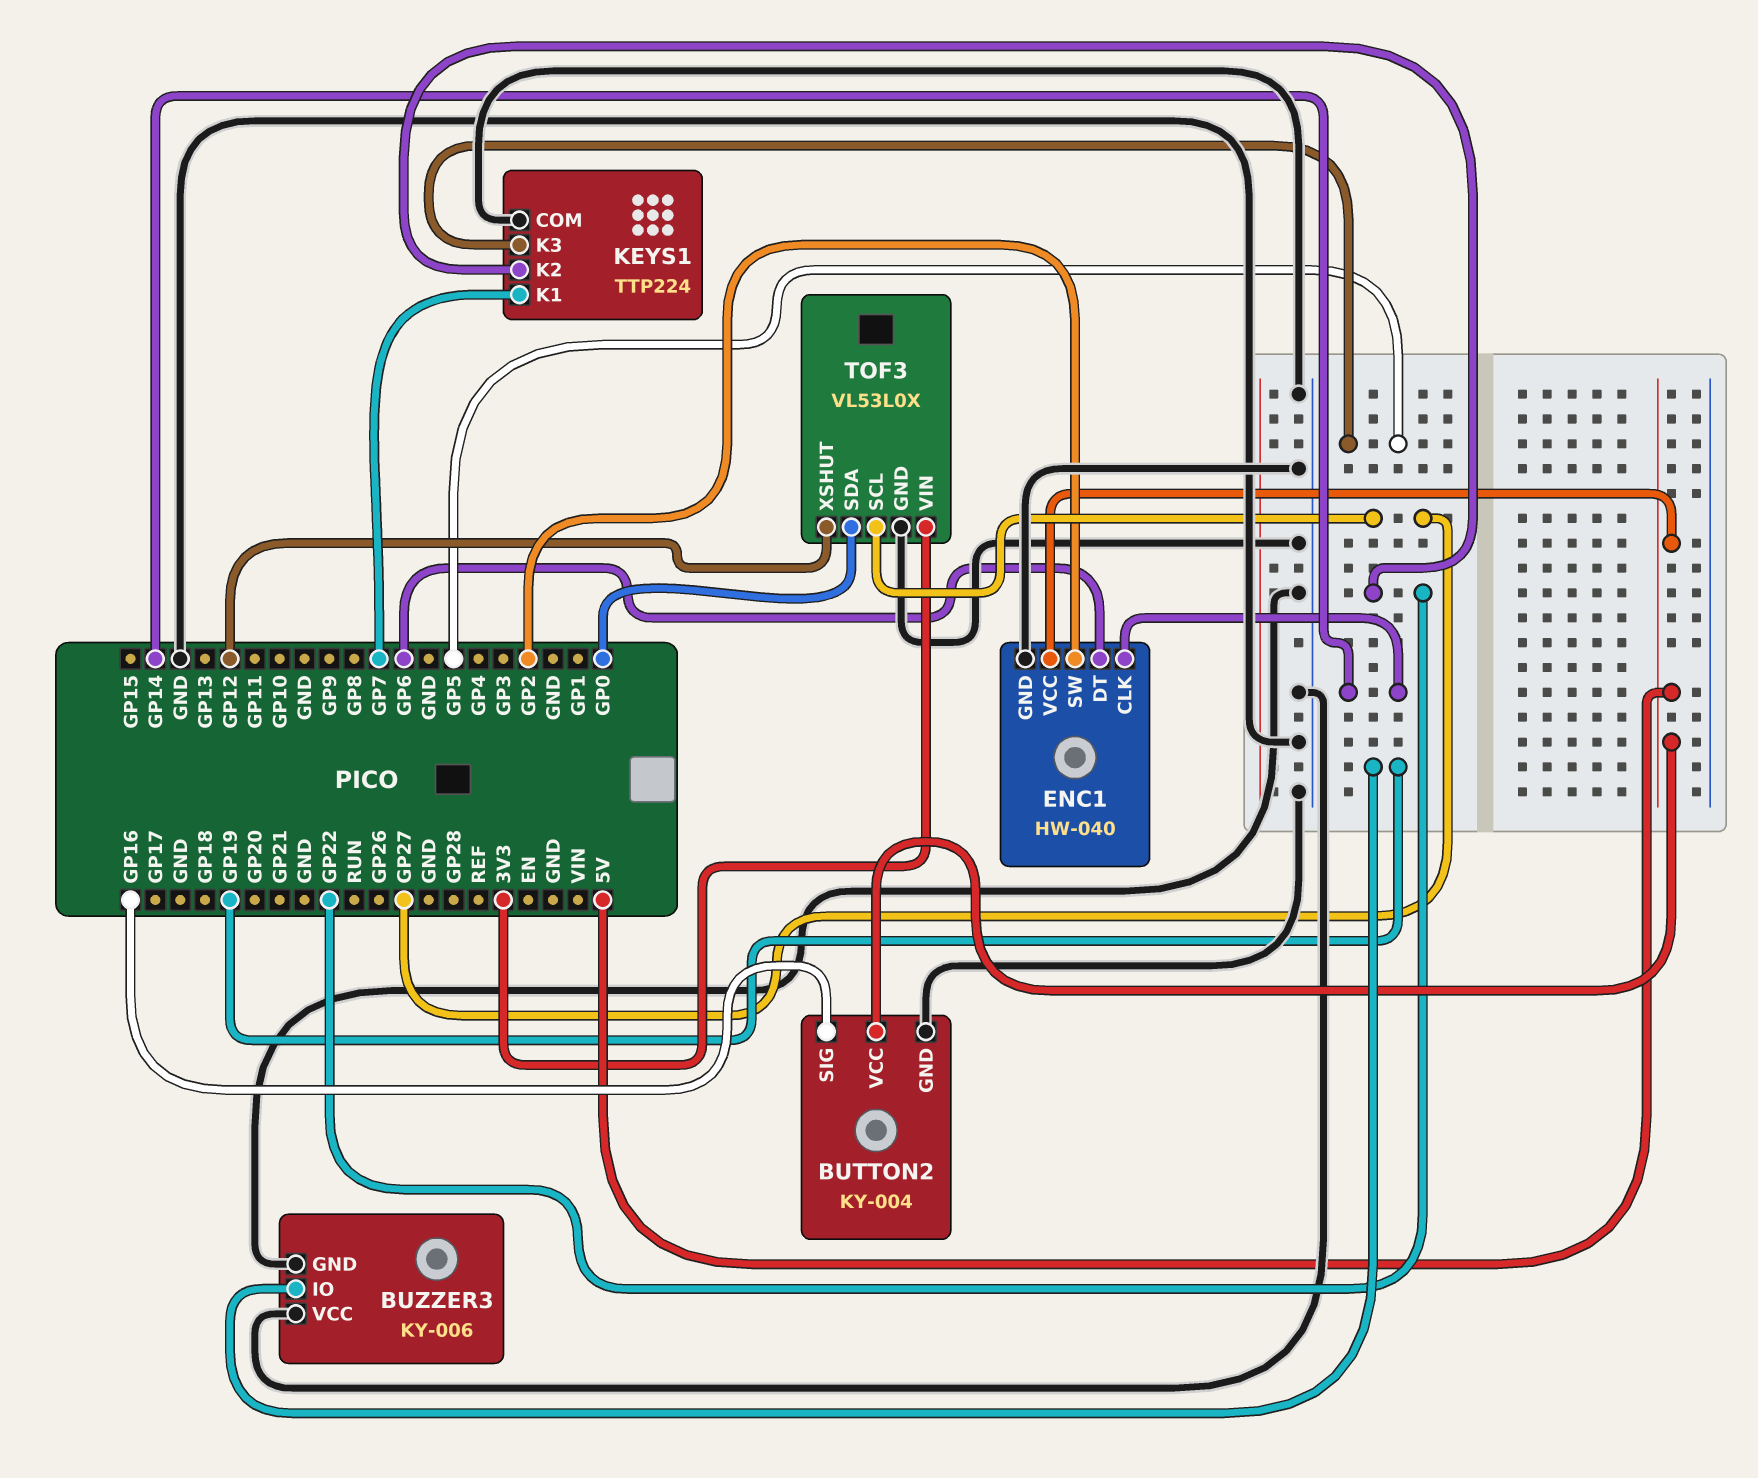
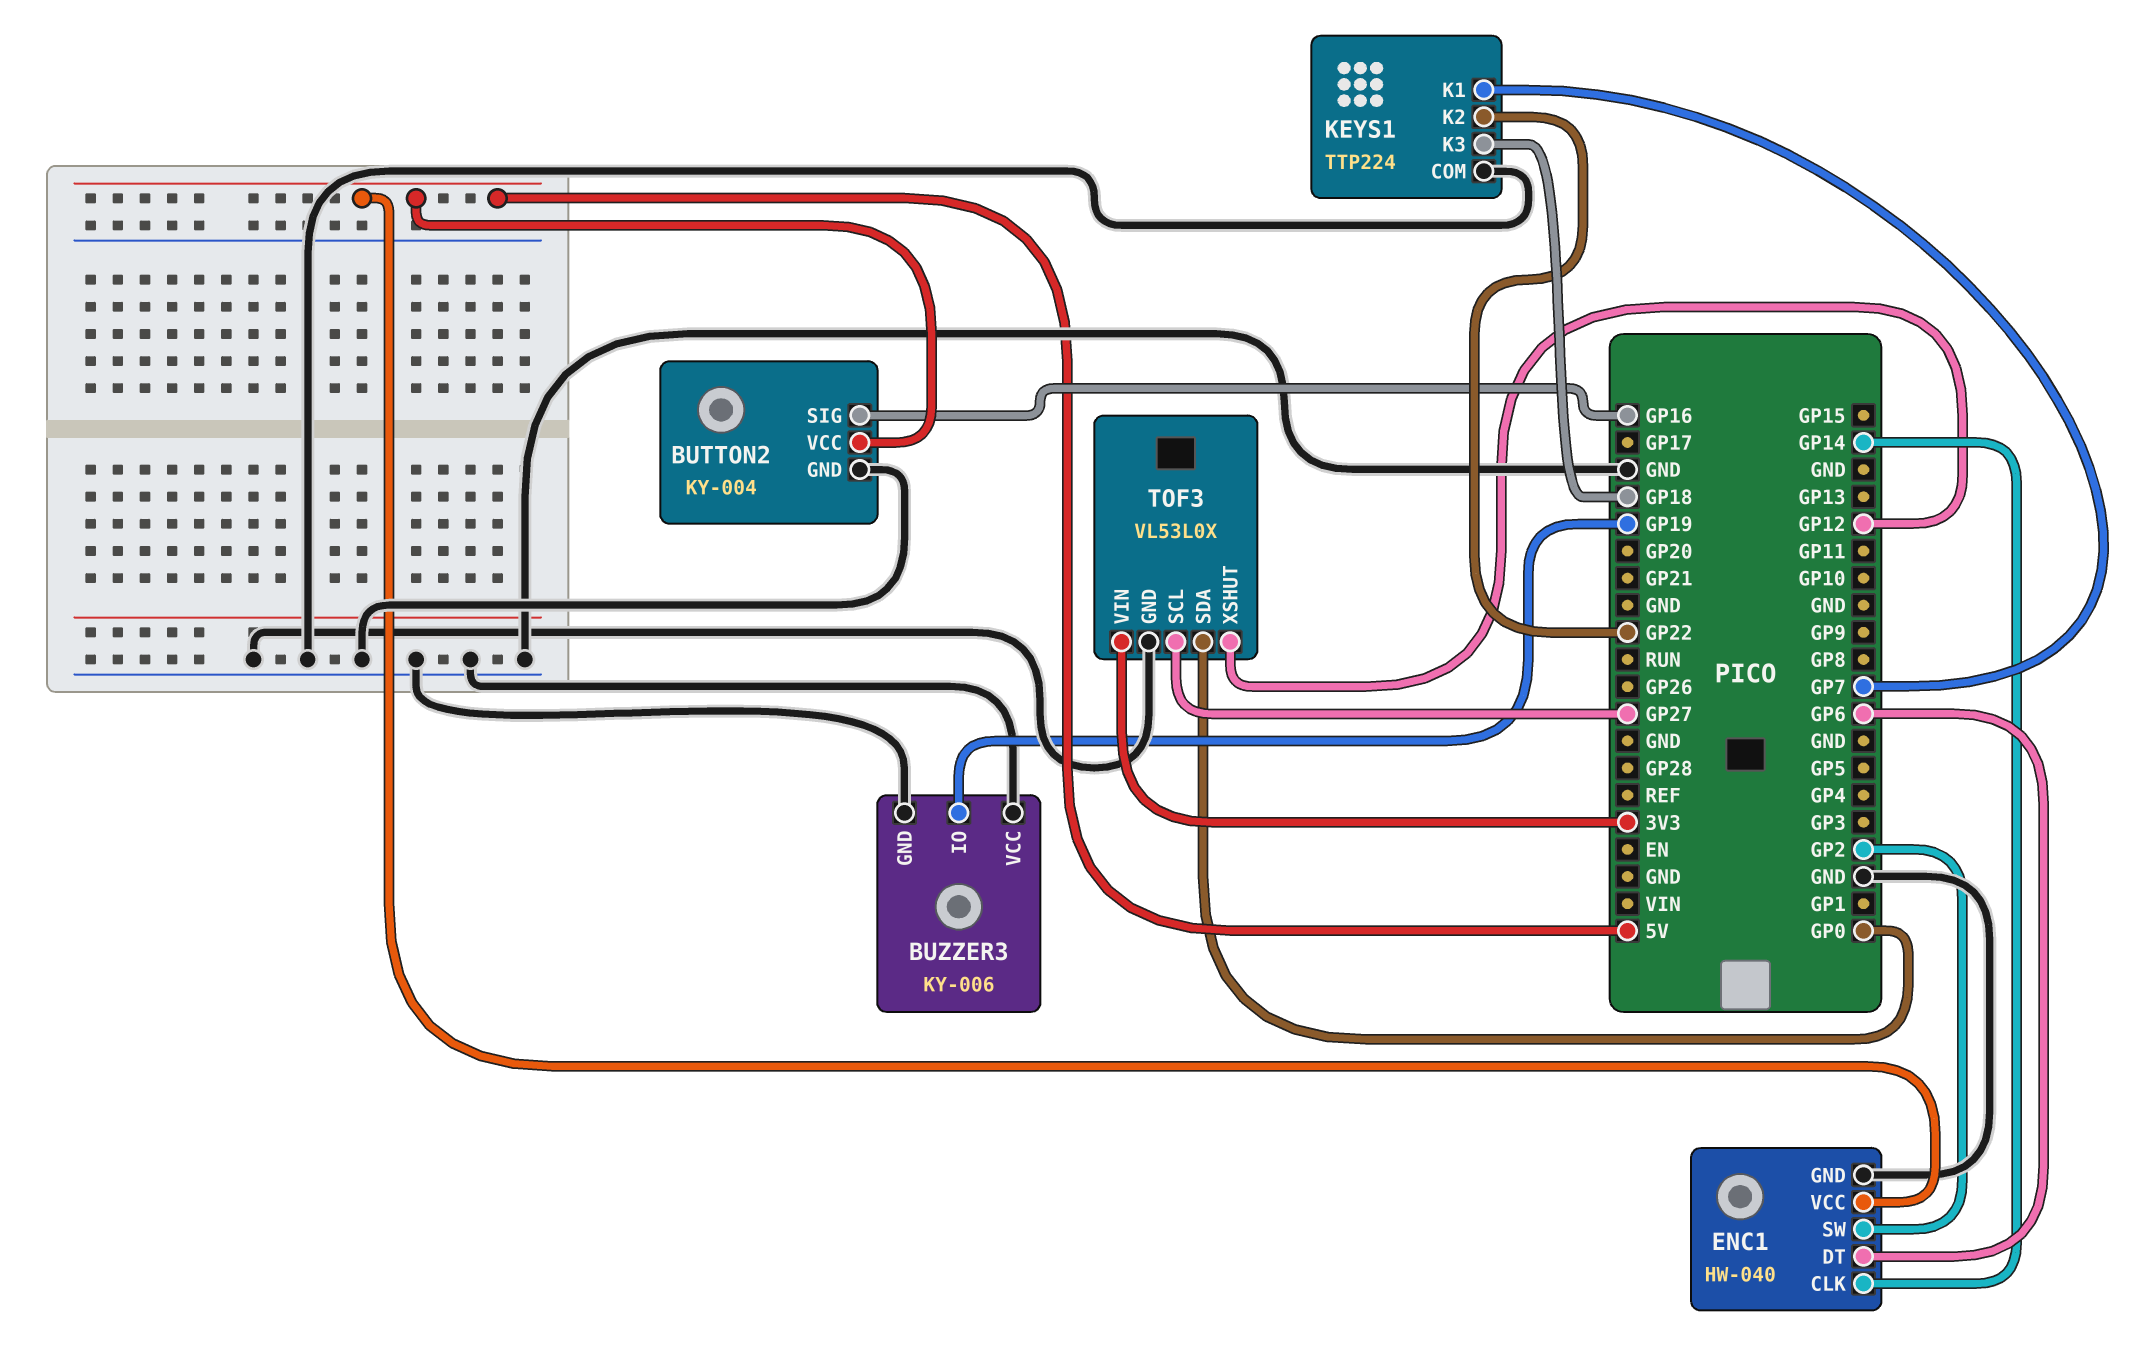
KEYS1 pin K3: GP5 -> GP18

